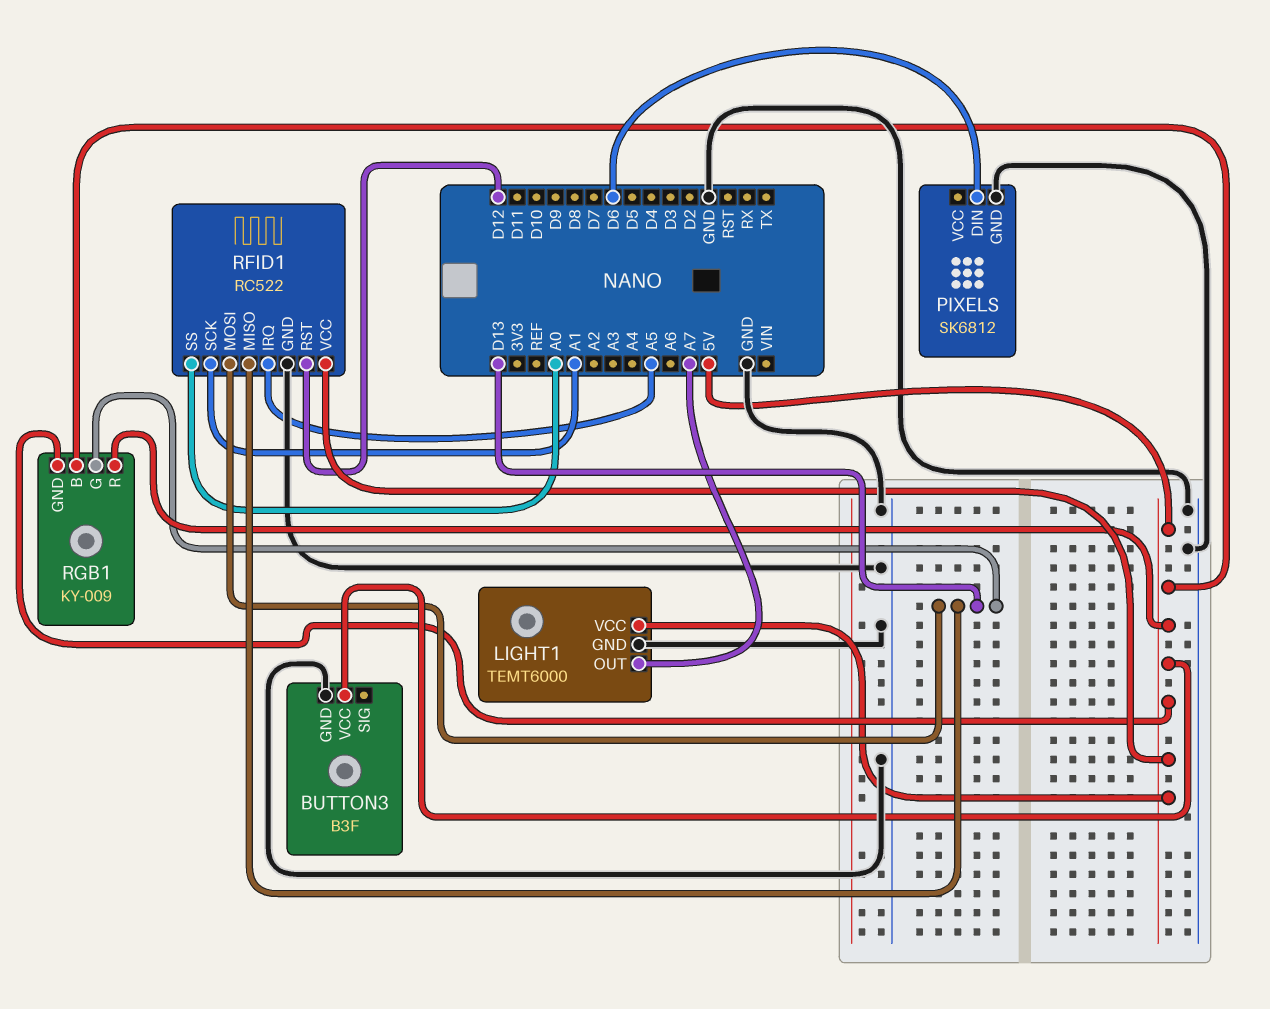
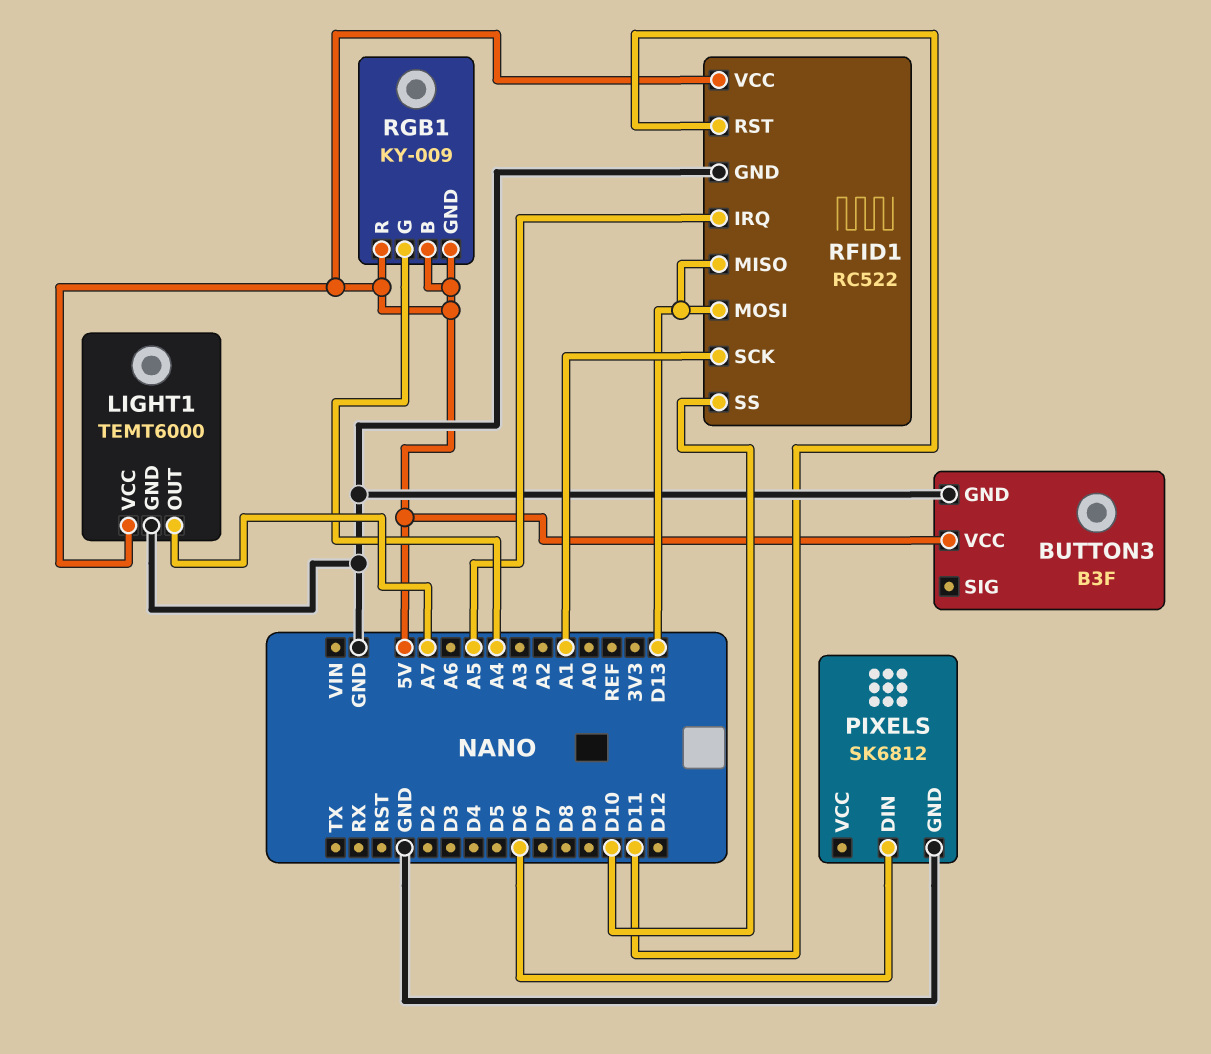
RFID1 pin RST: D12 -> D11
RFID1 pin SS: A0 -> D10
RGB1 pin G: D13 -> A4

